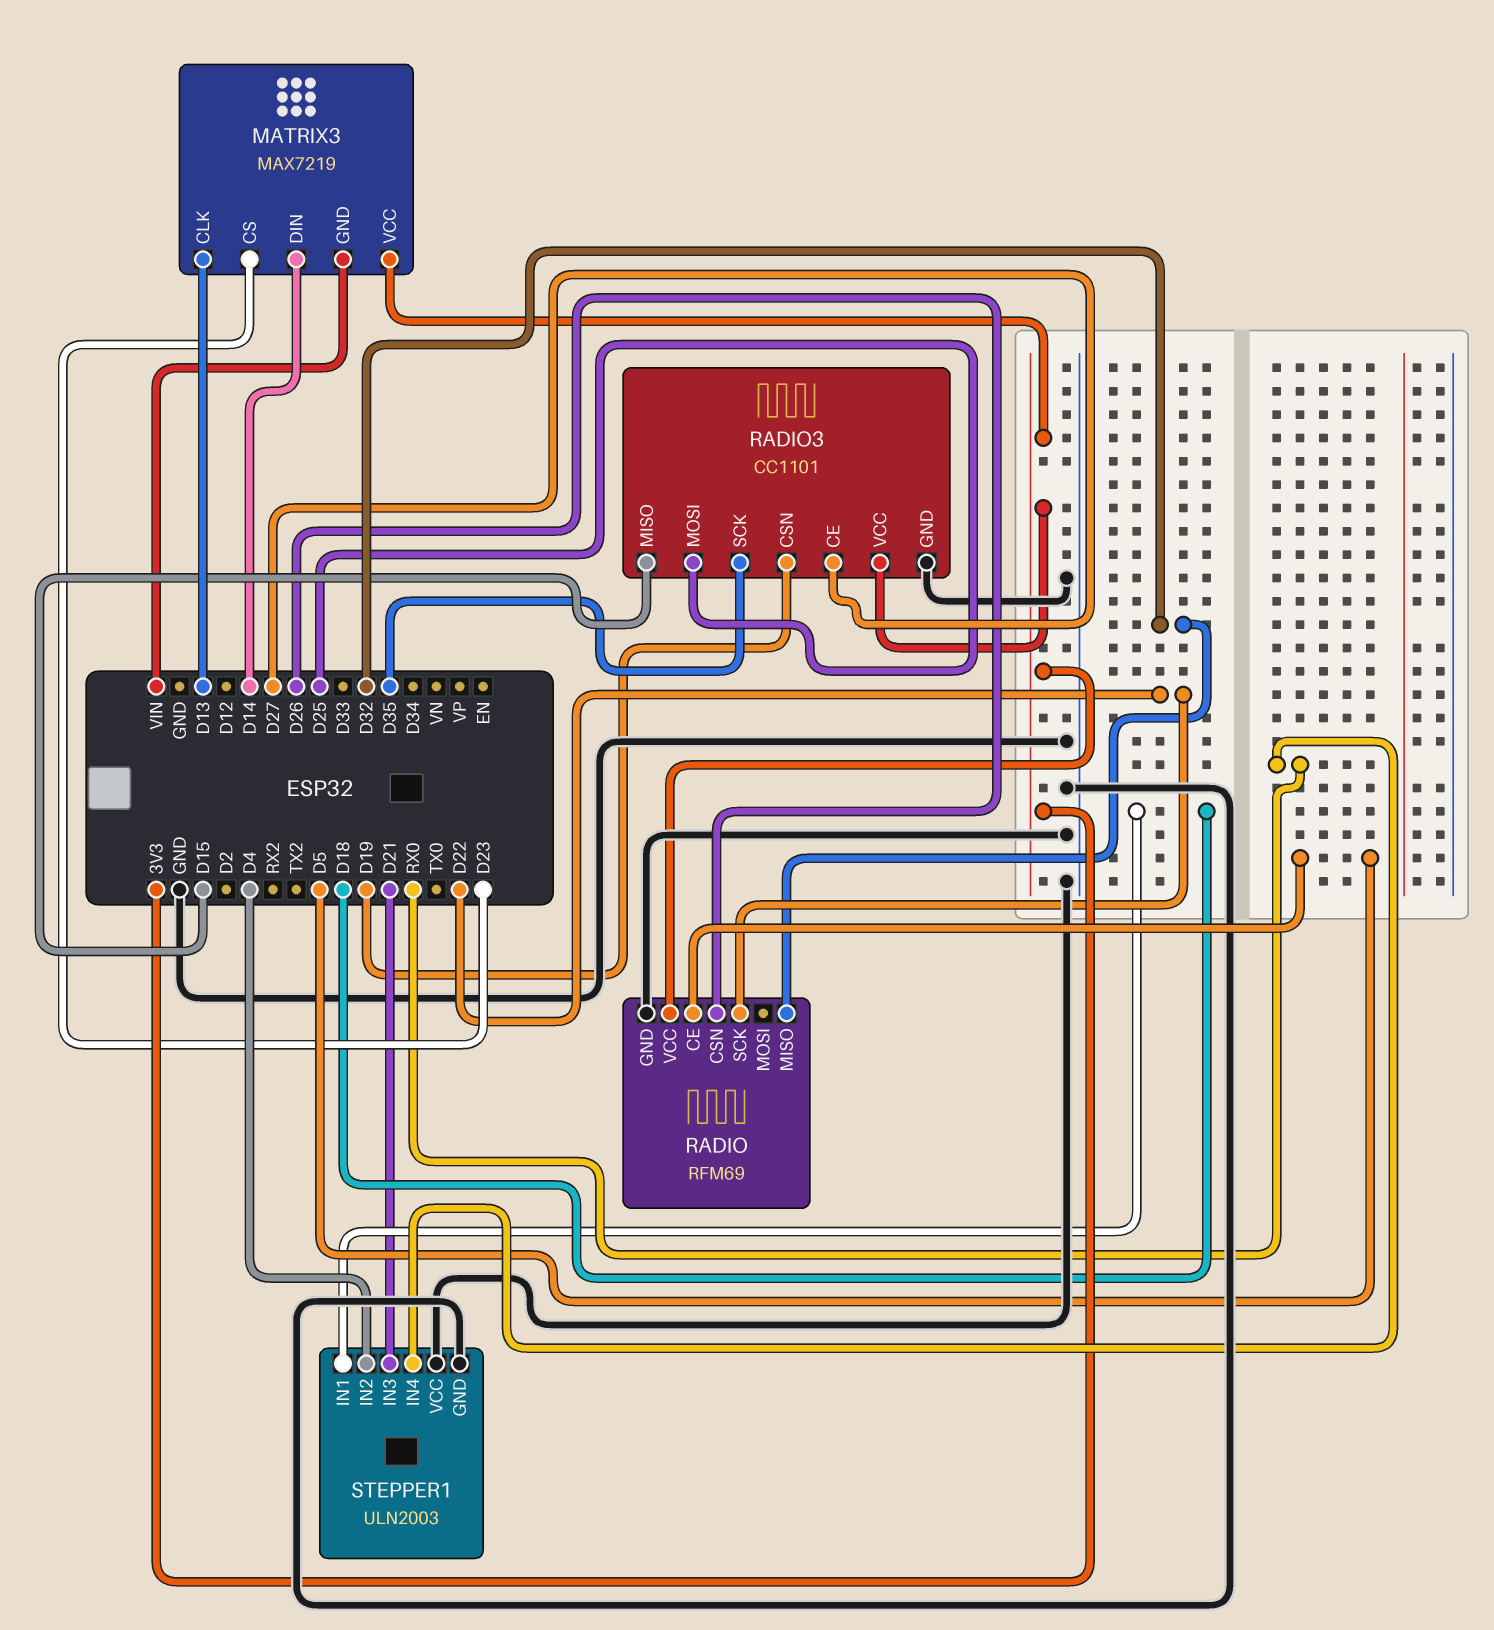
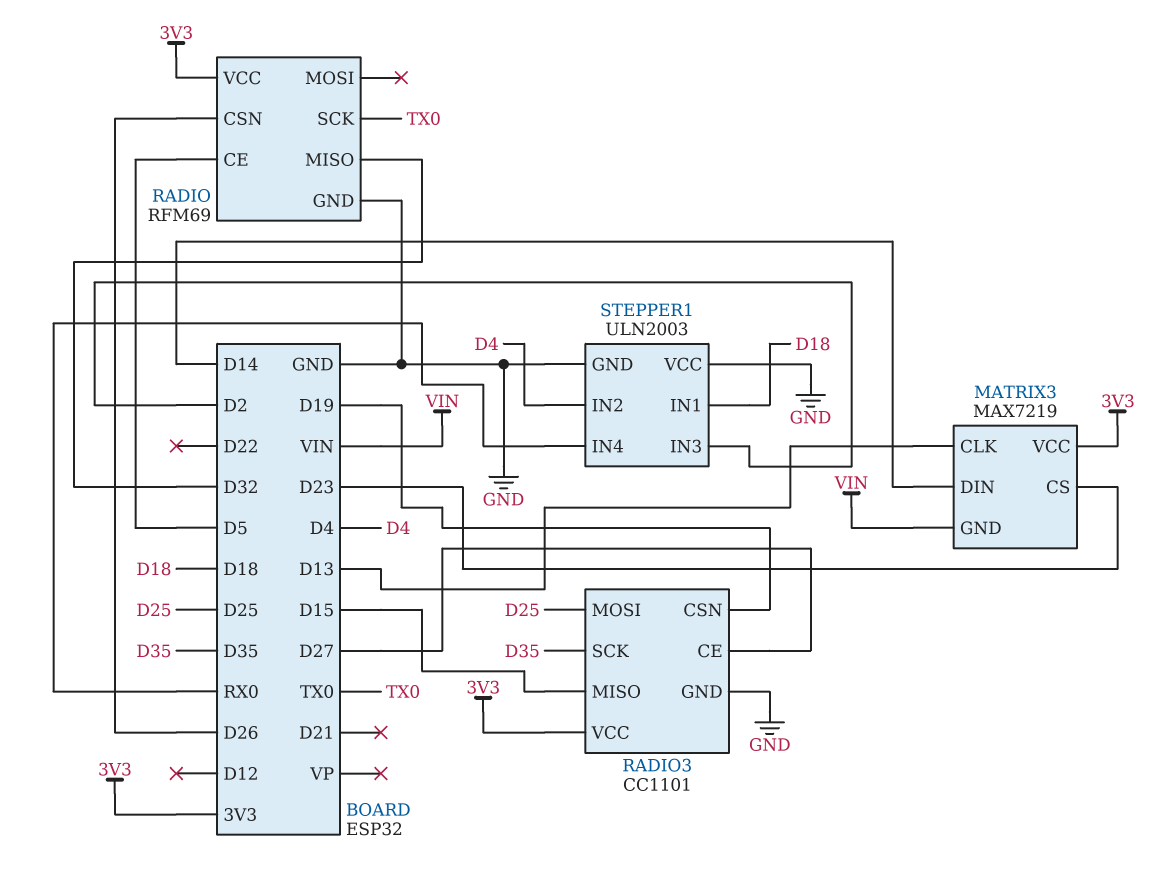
RADIO pin SCK: D22 -> TX0
STEPPER1 pin IN3: D21 -> D2

